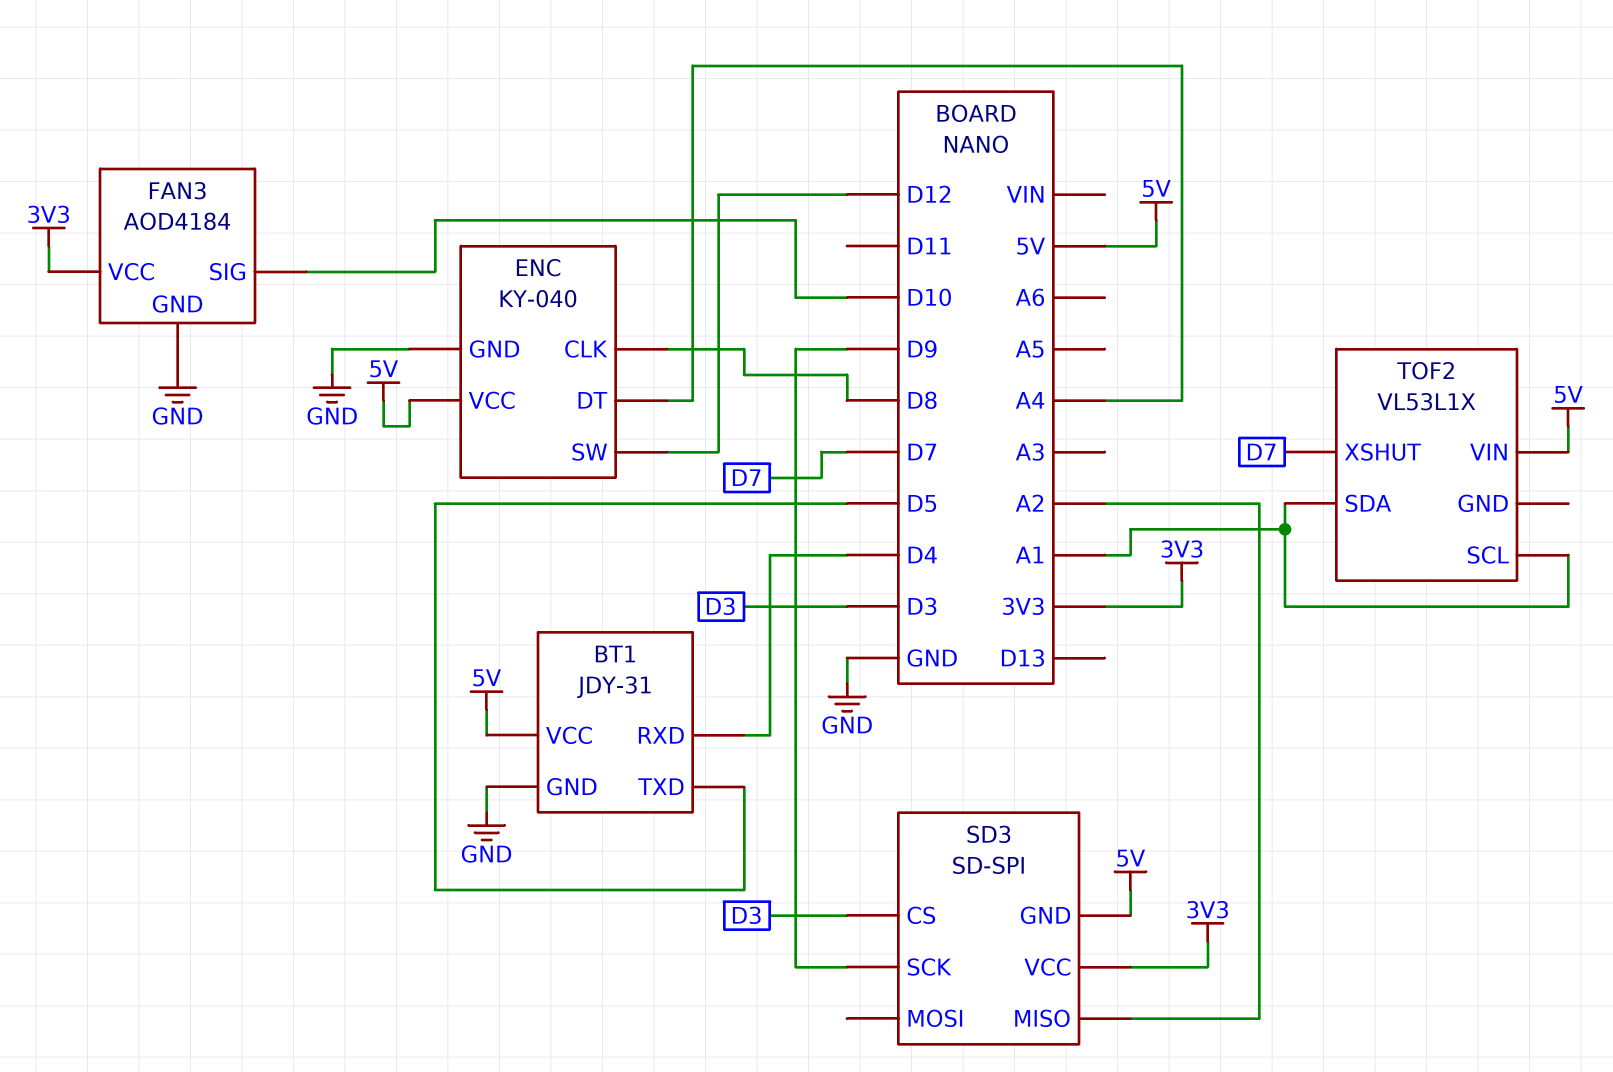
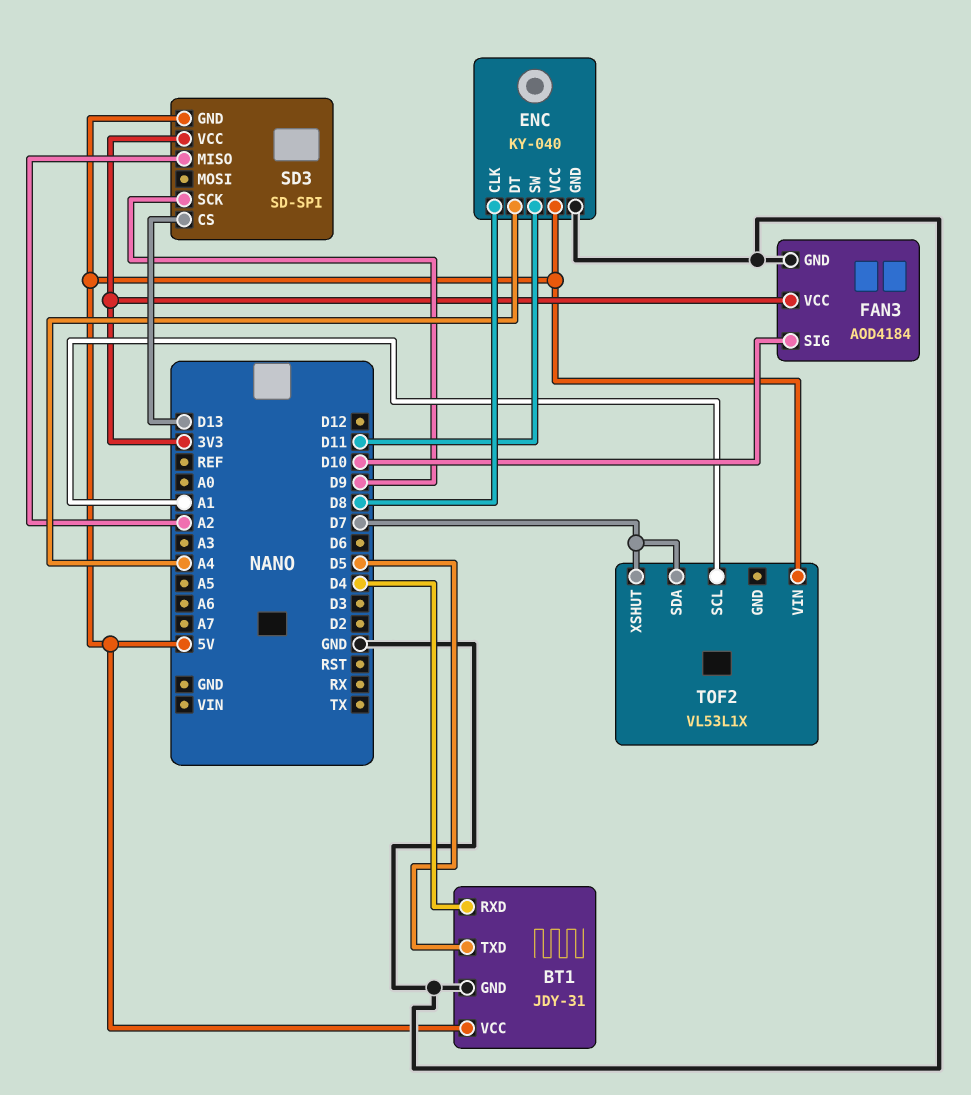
ENC pin SW: D12 -> D11
SD3 pin CS: D3 -> D13
TOF2 pin SDA: A1 -> D7

